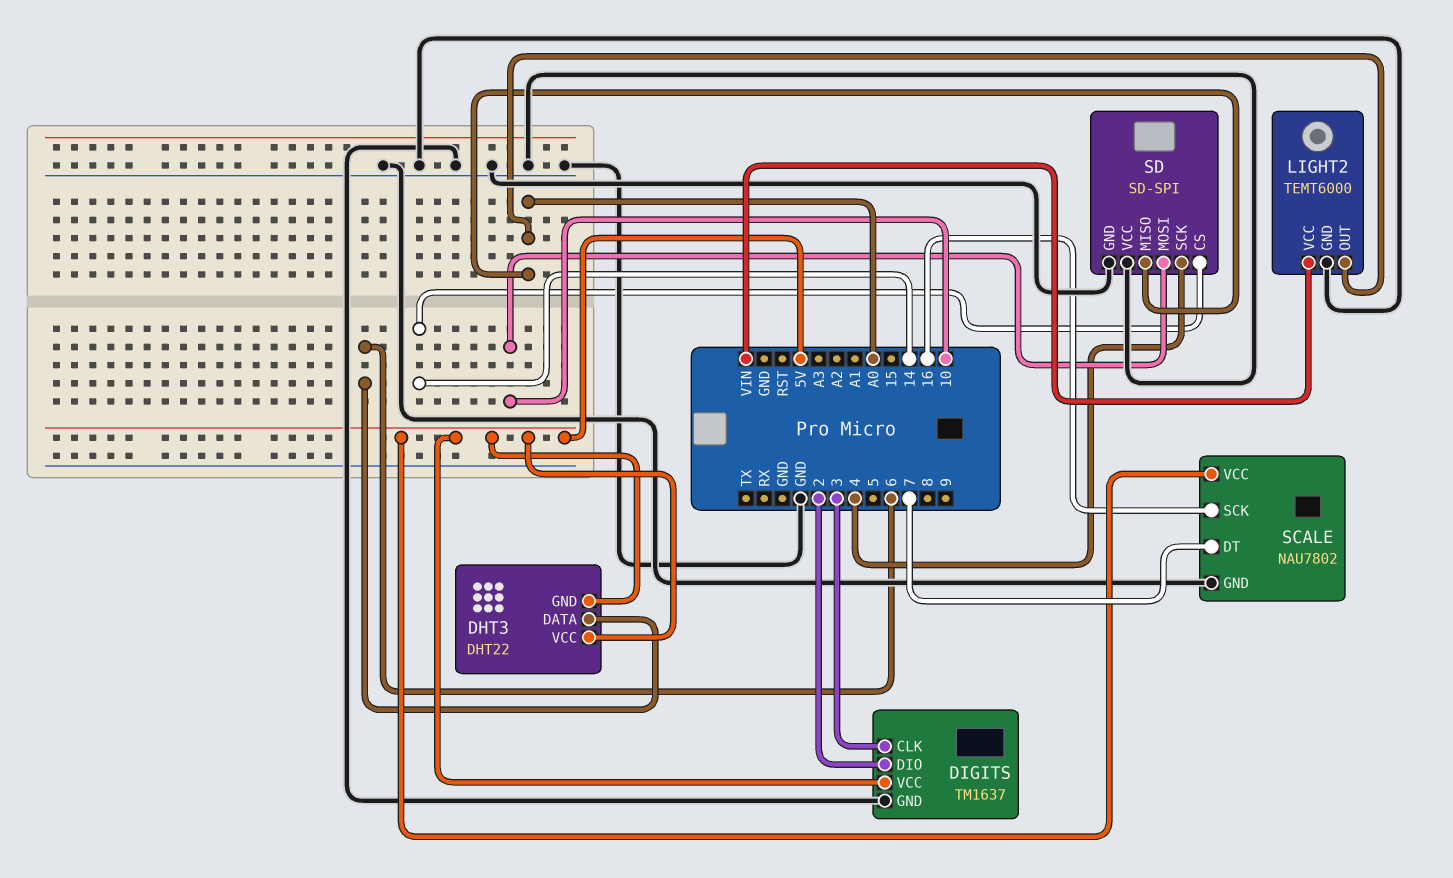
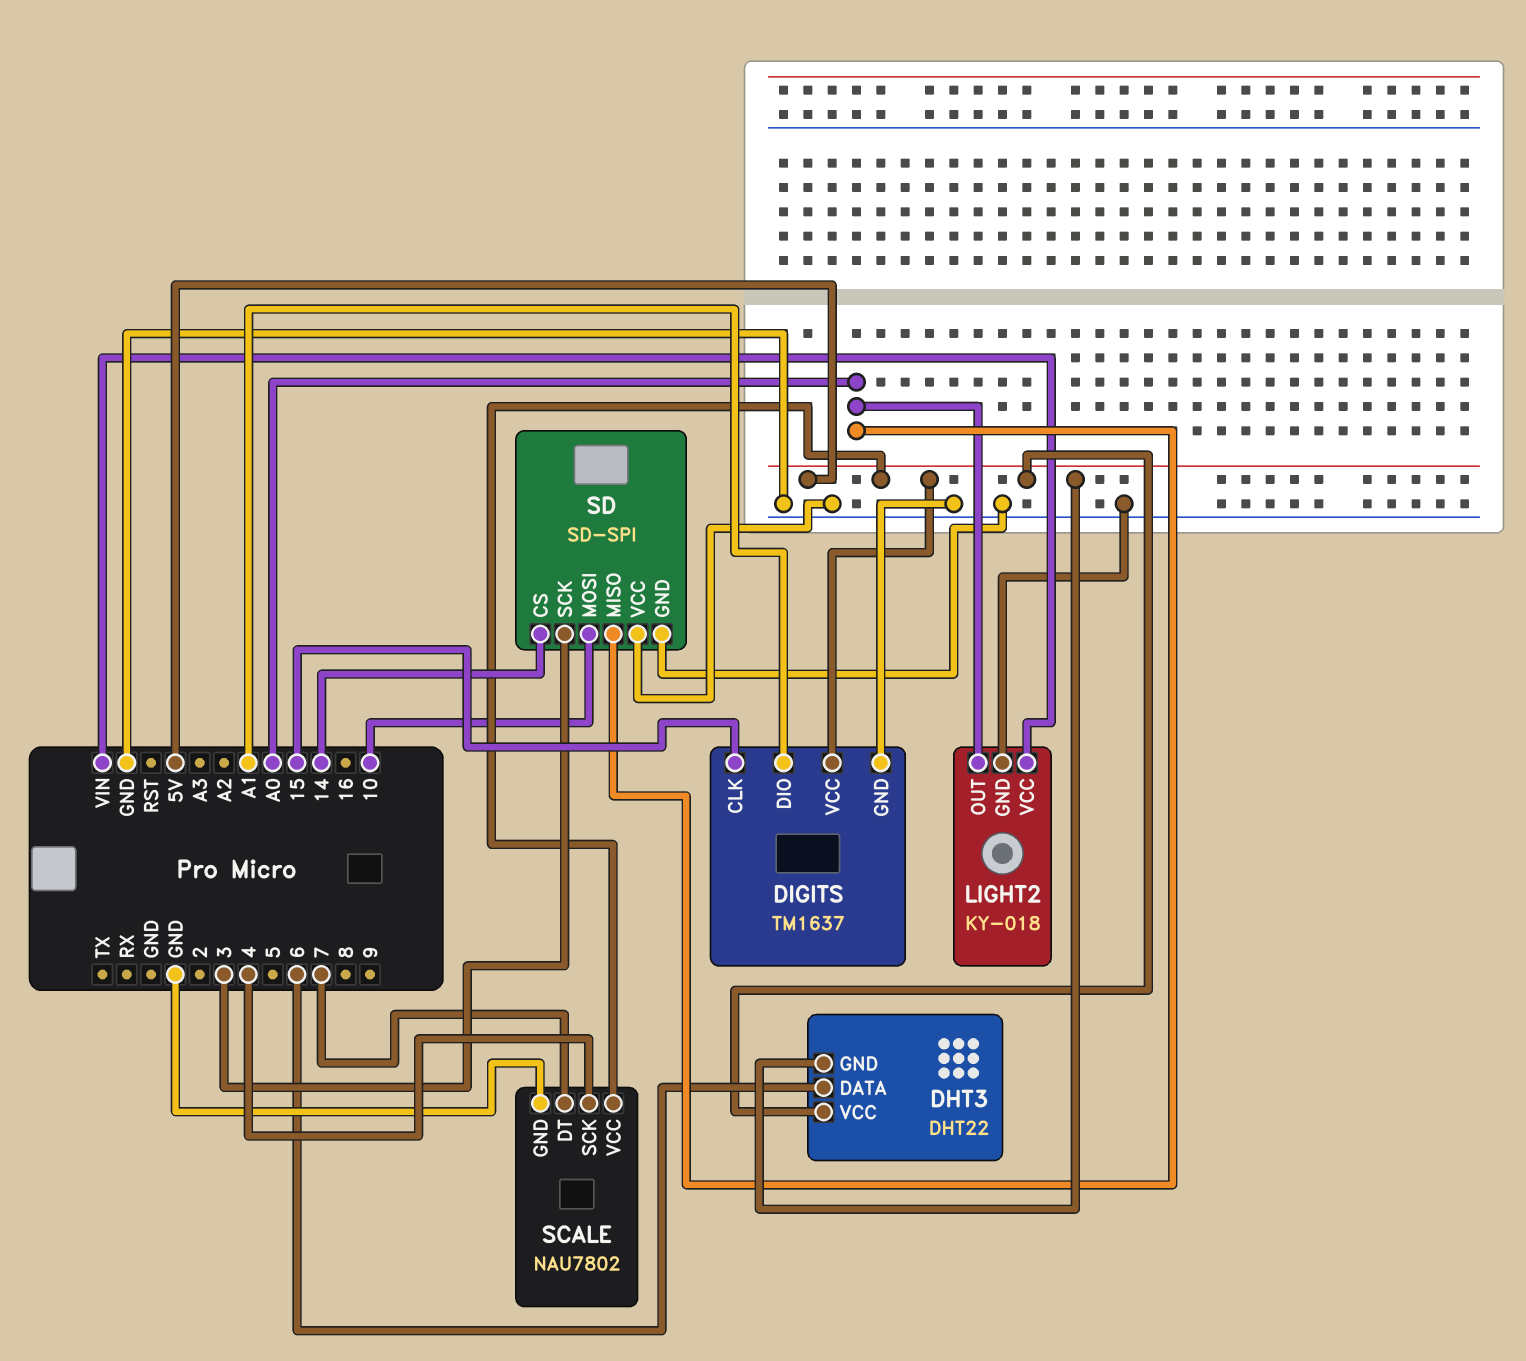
DIGITS pin CLK: 3 -> 15
DIGITS pin DIO: 2 -> A1
LIGHT2: TEMT6000 -> KY-018
SCALE pin SCK: 16 -> 4
SD pin SCK: 4 -> 3

